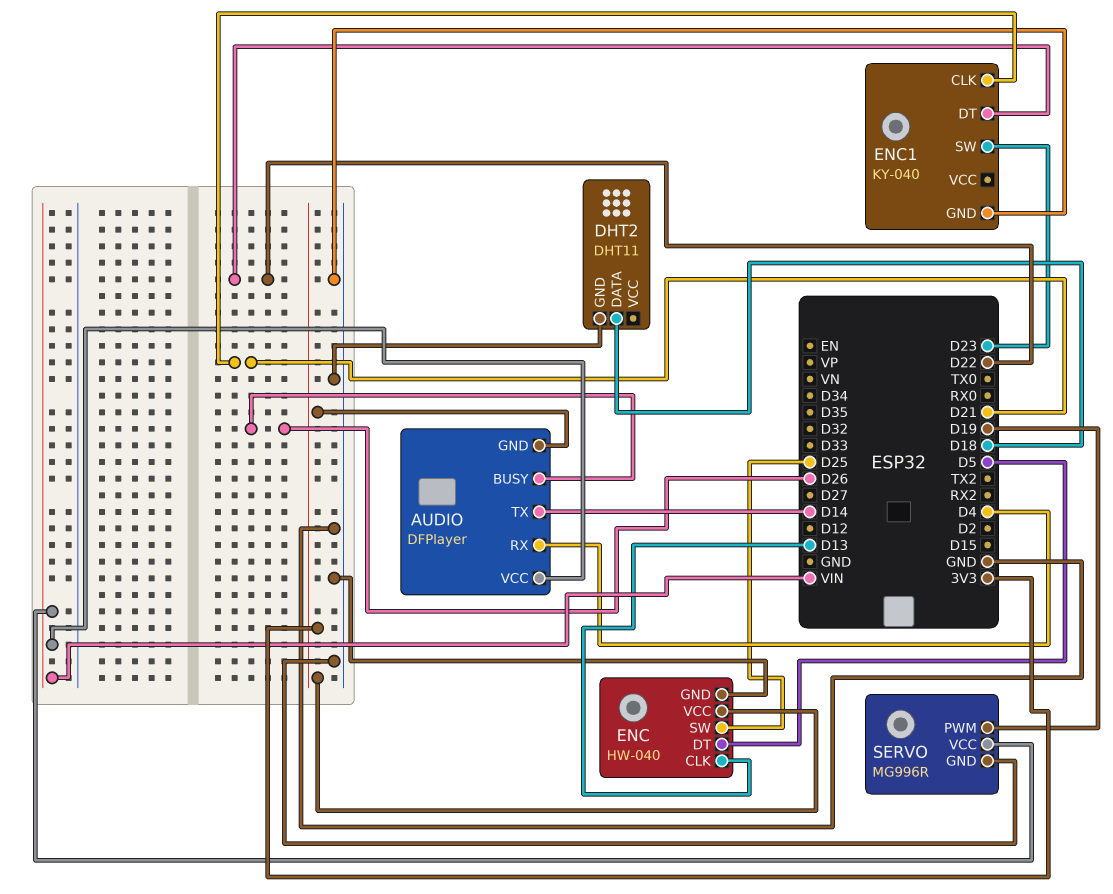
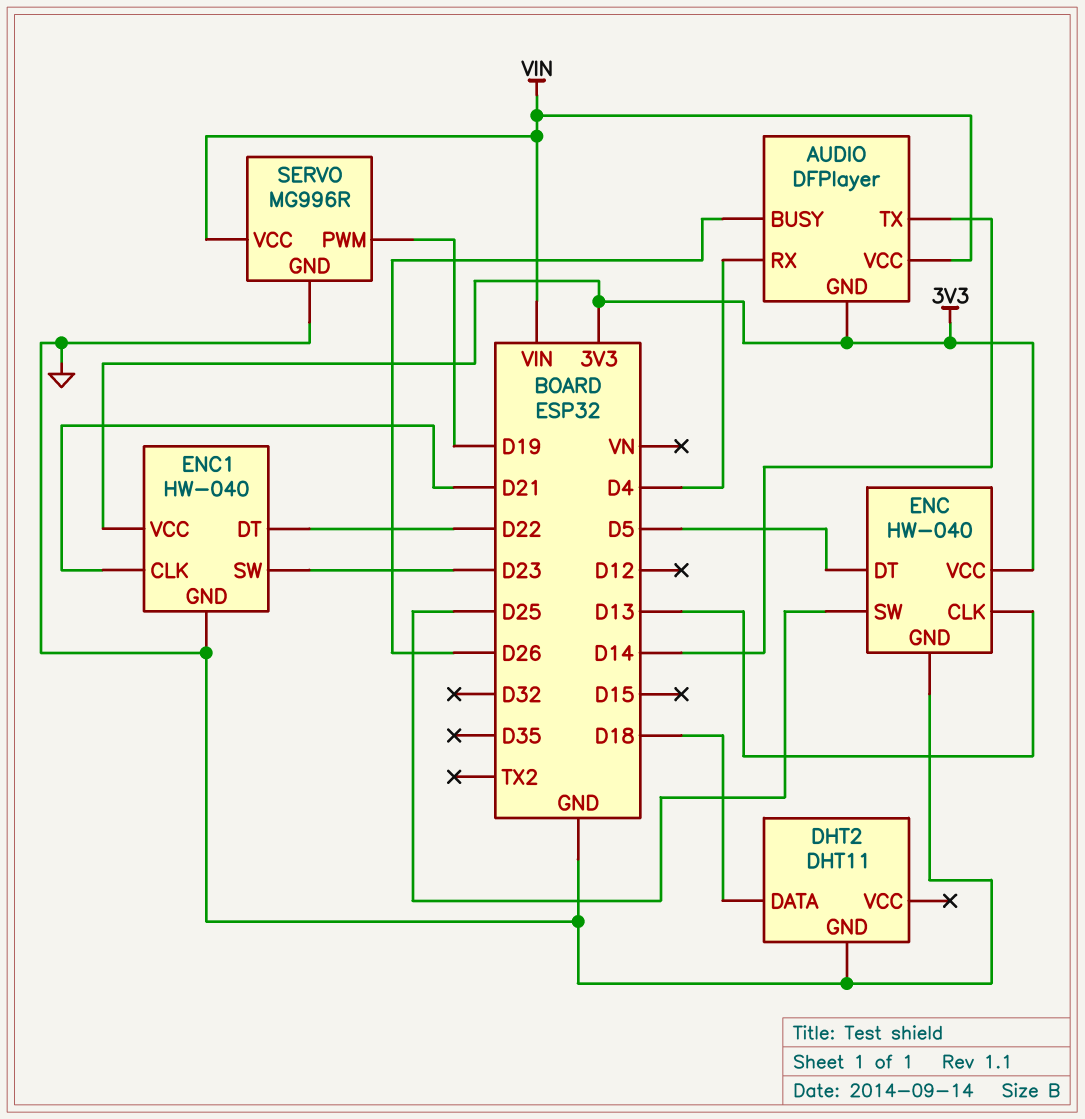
ENC1: KY-040 -> HW-040
ENC1 pin VCC: none -> 3V3

